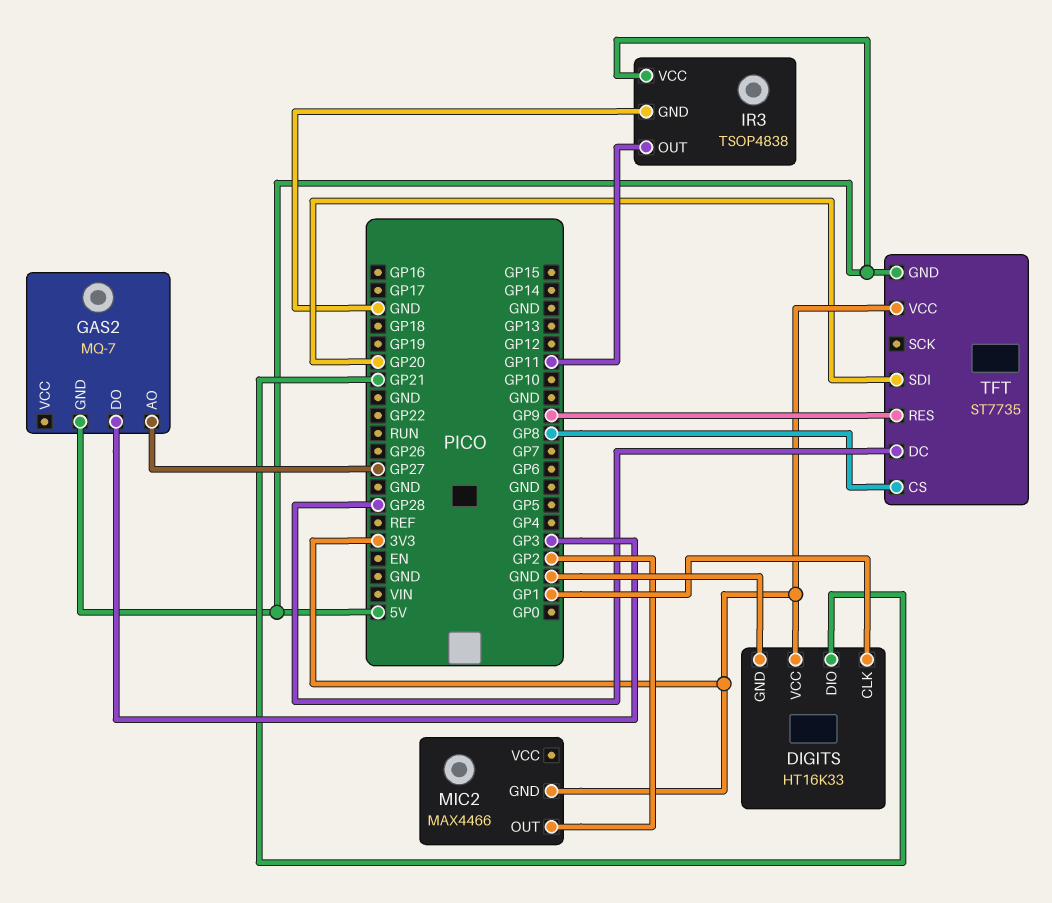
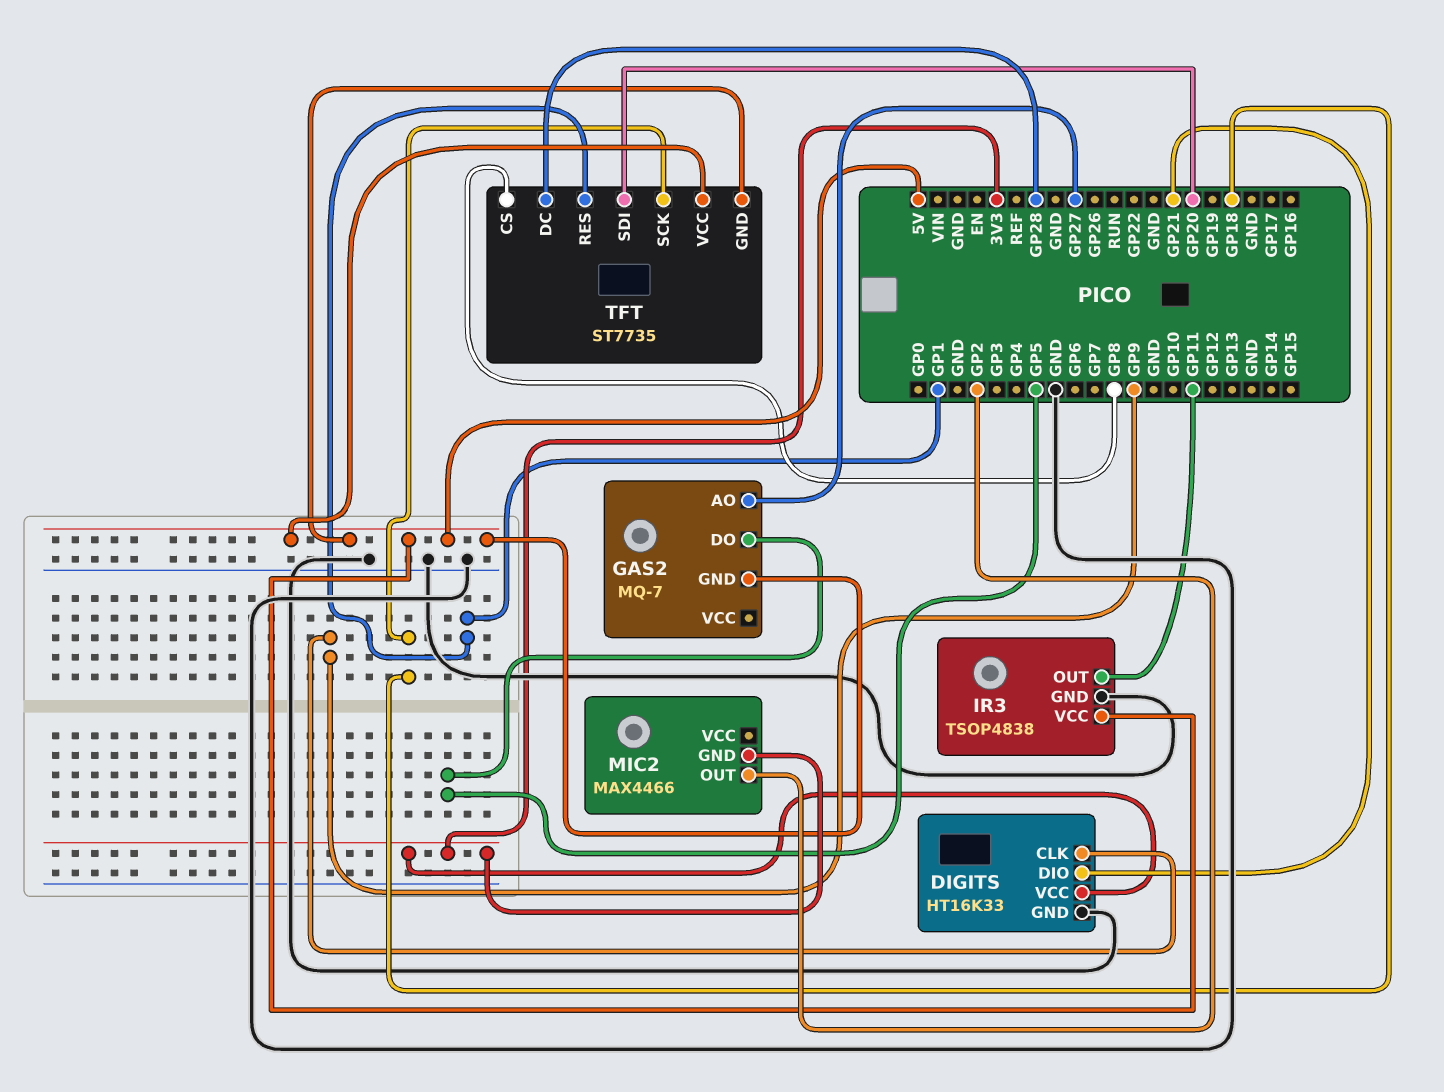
DIGITS pin CLK: GP1 -> GP9
GAS2 pin DO: GP3 -> GP5
TFT pin RES: GP9 -> GP1
TFT pin SCK: none -> GP18
TFT pin VCC: 3V3 -> 5V

